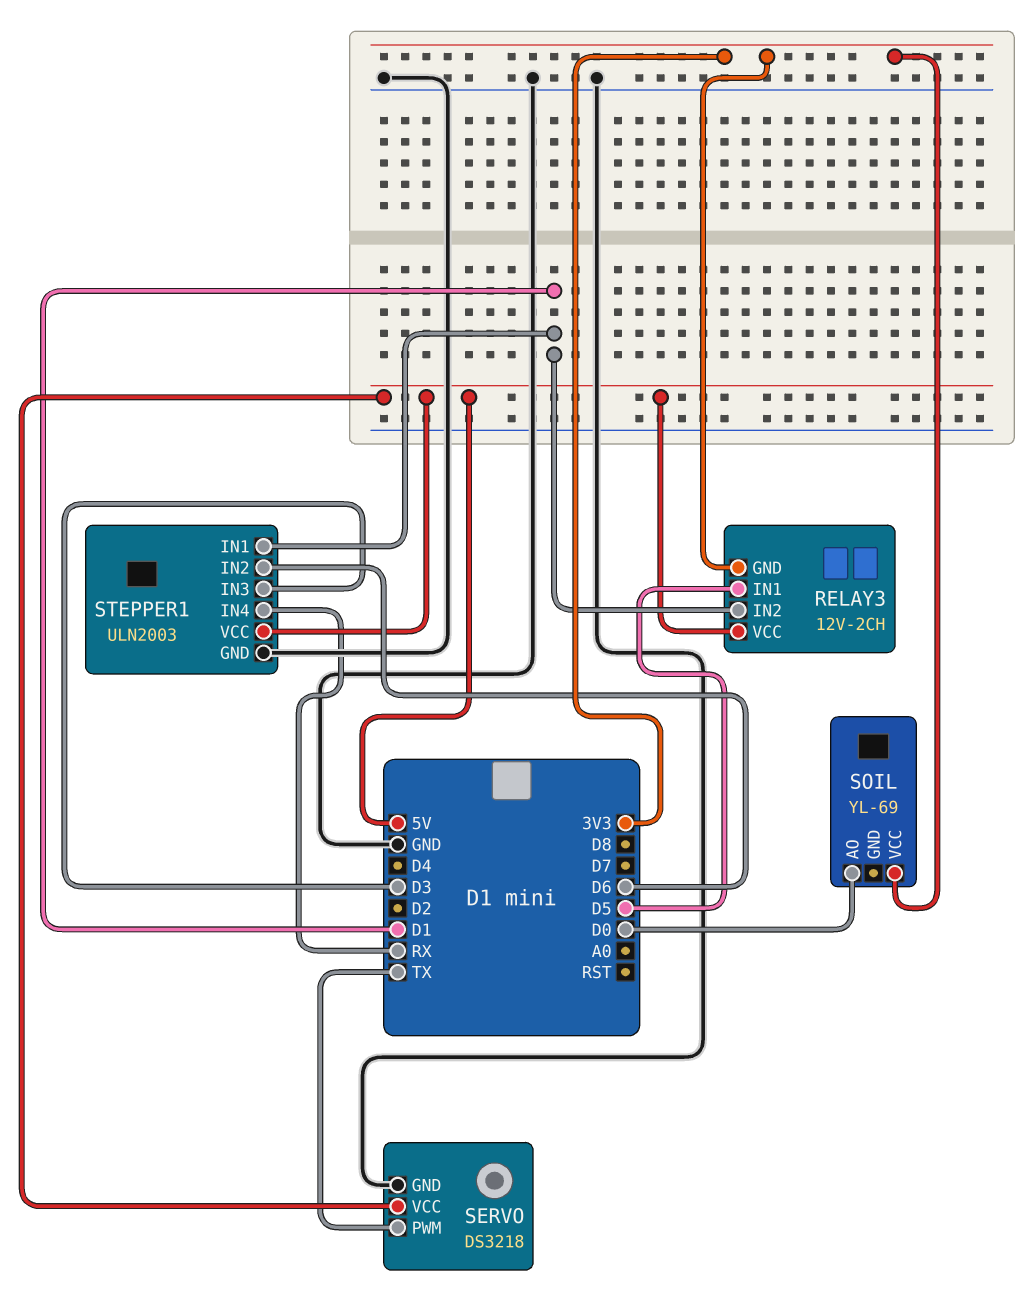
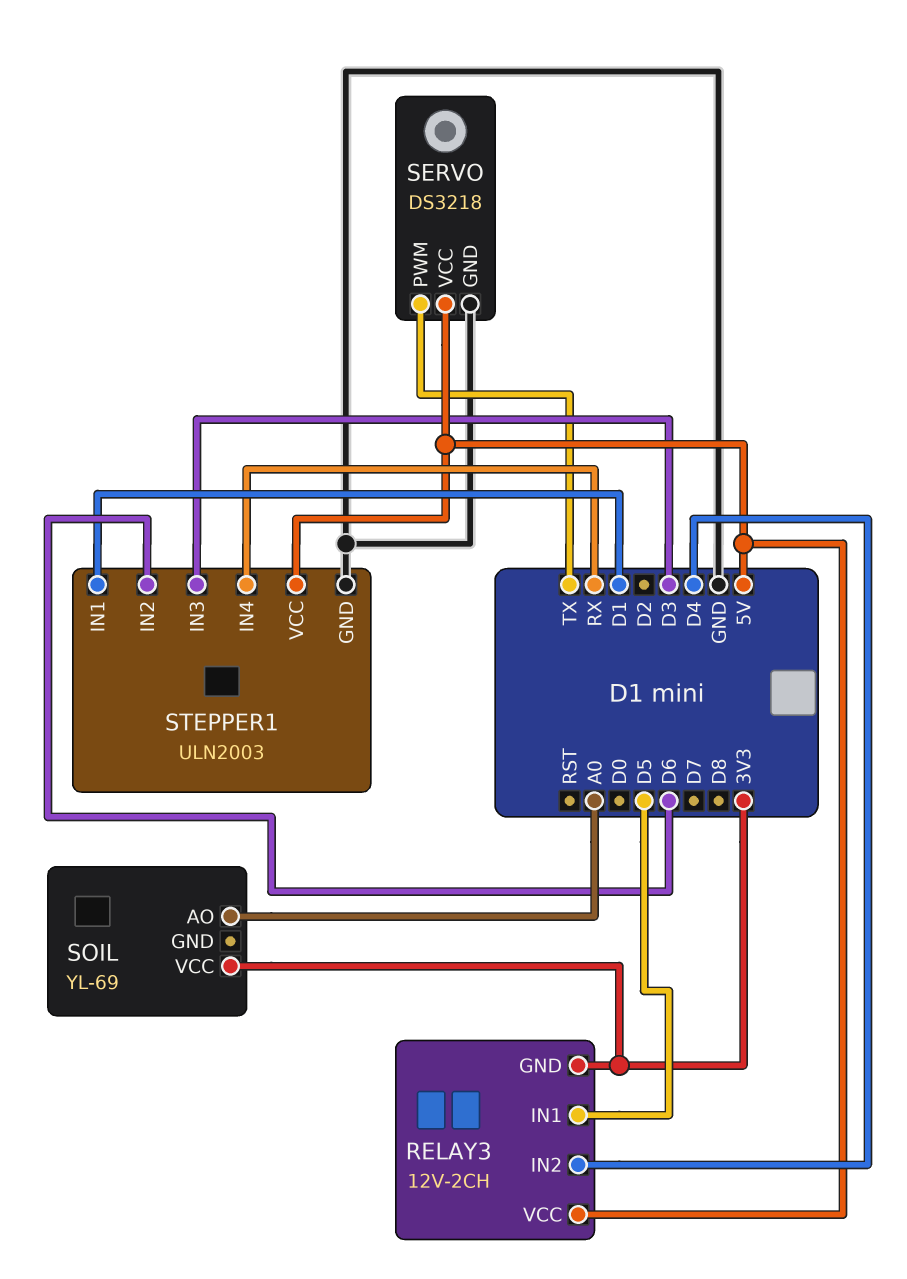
RELAY3 pin IN2: D1 -> D4
SOIL pin AO: D0 -> A0

